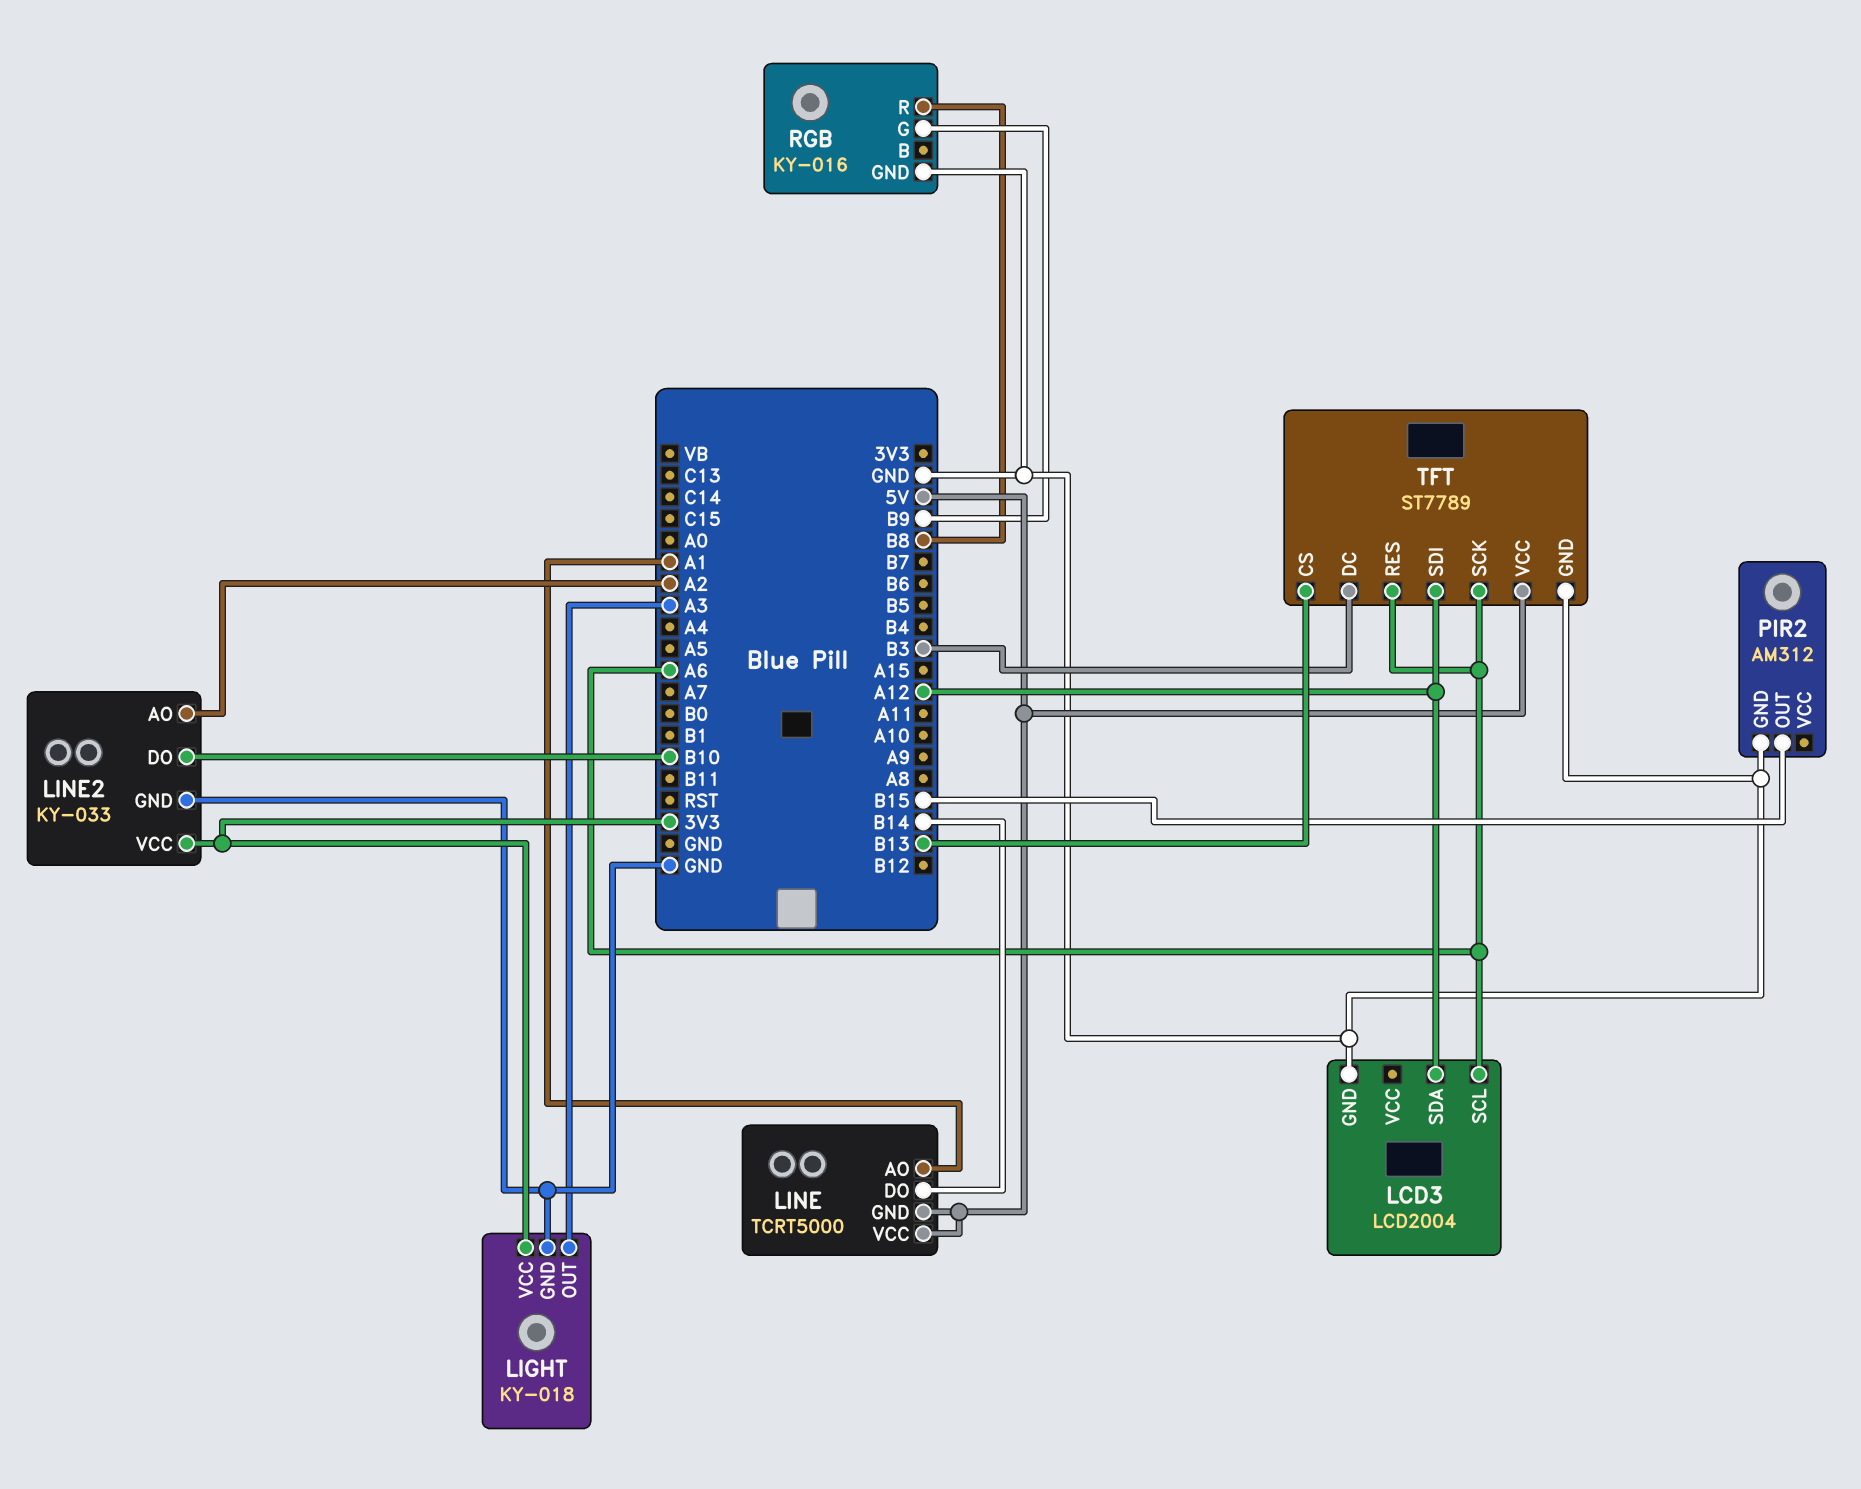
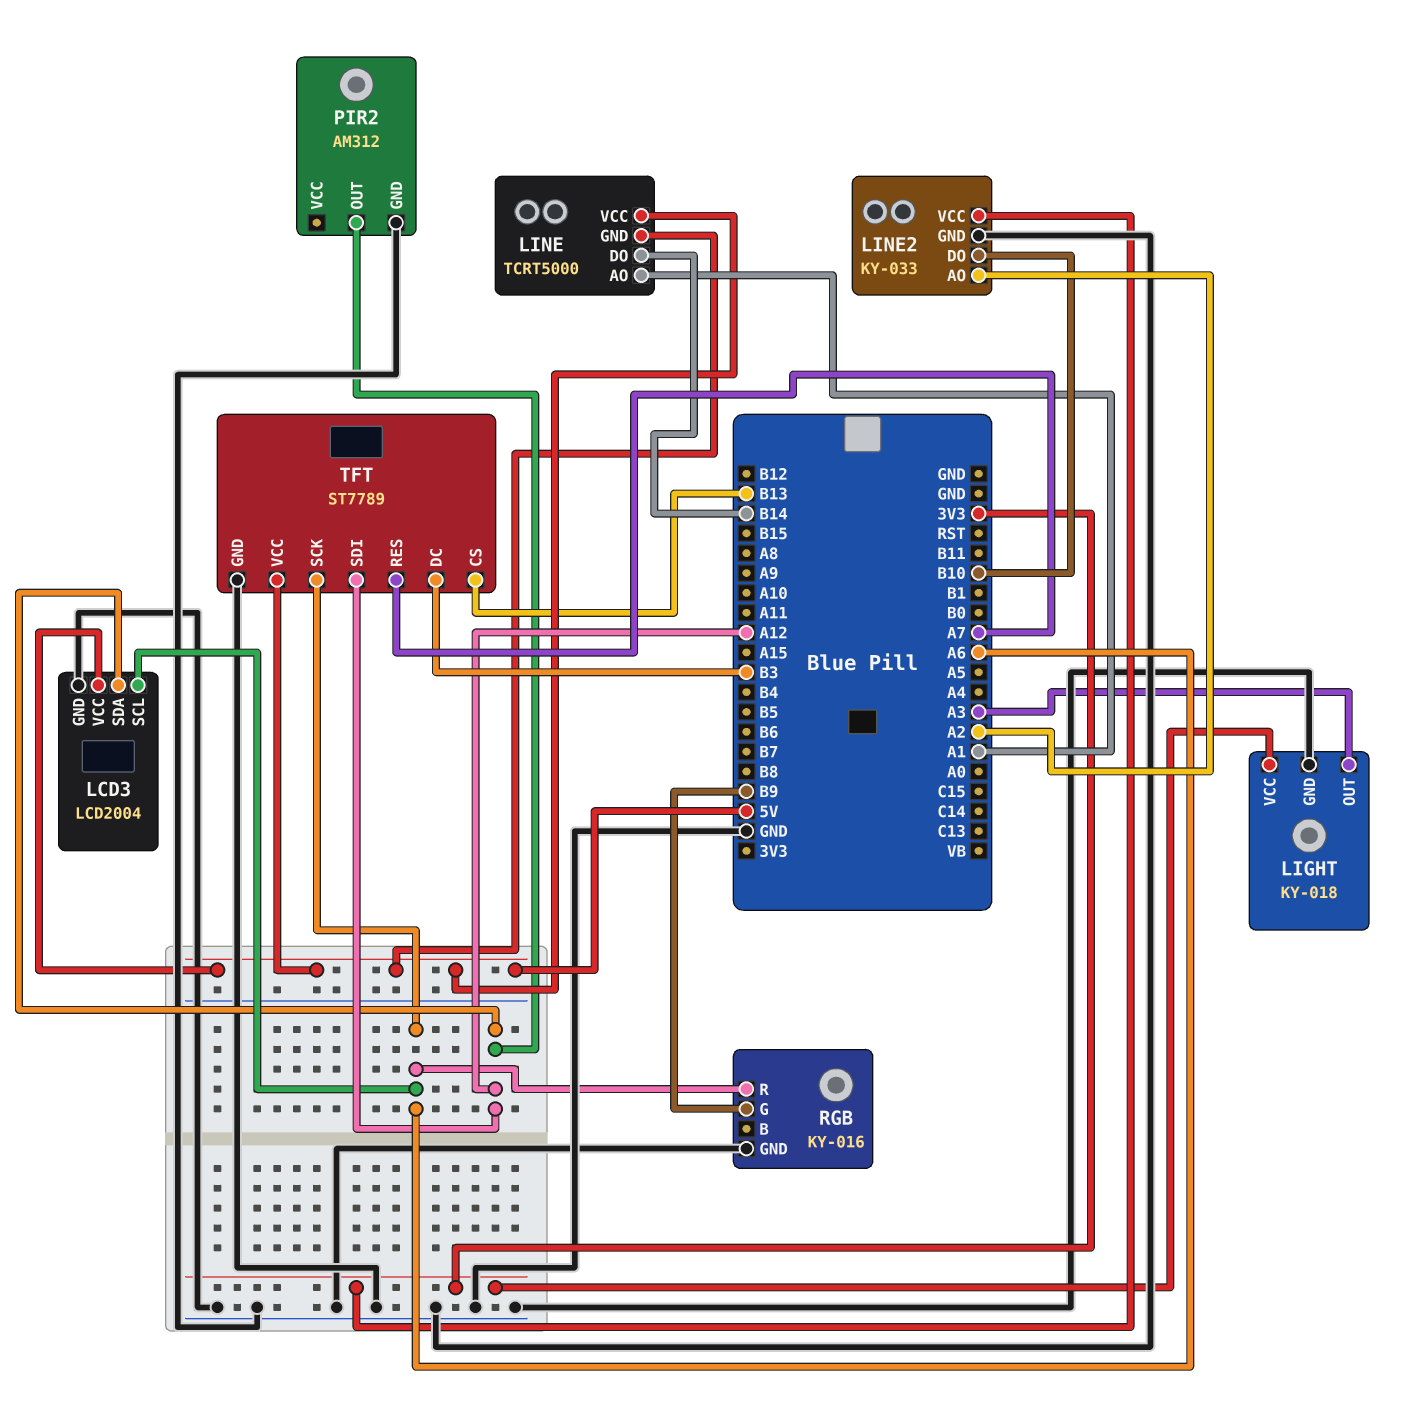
LCD3 pin VCC: none -> 5V
PIR2 pin OUT: B15 -> A12
RGB pin R: B8 -> A6
TFT pin RES: A6 -> A7

